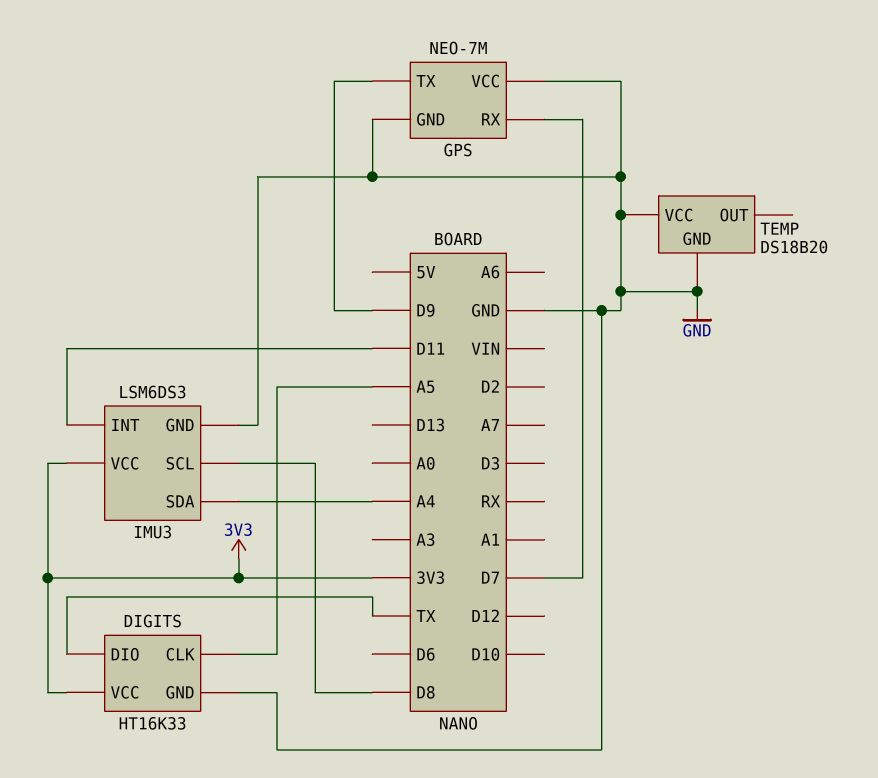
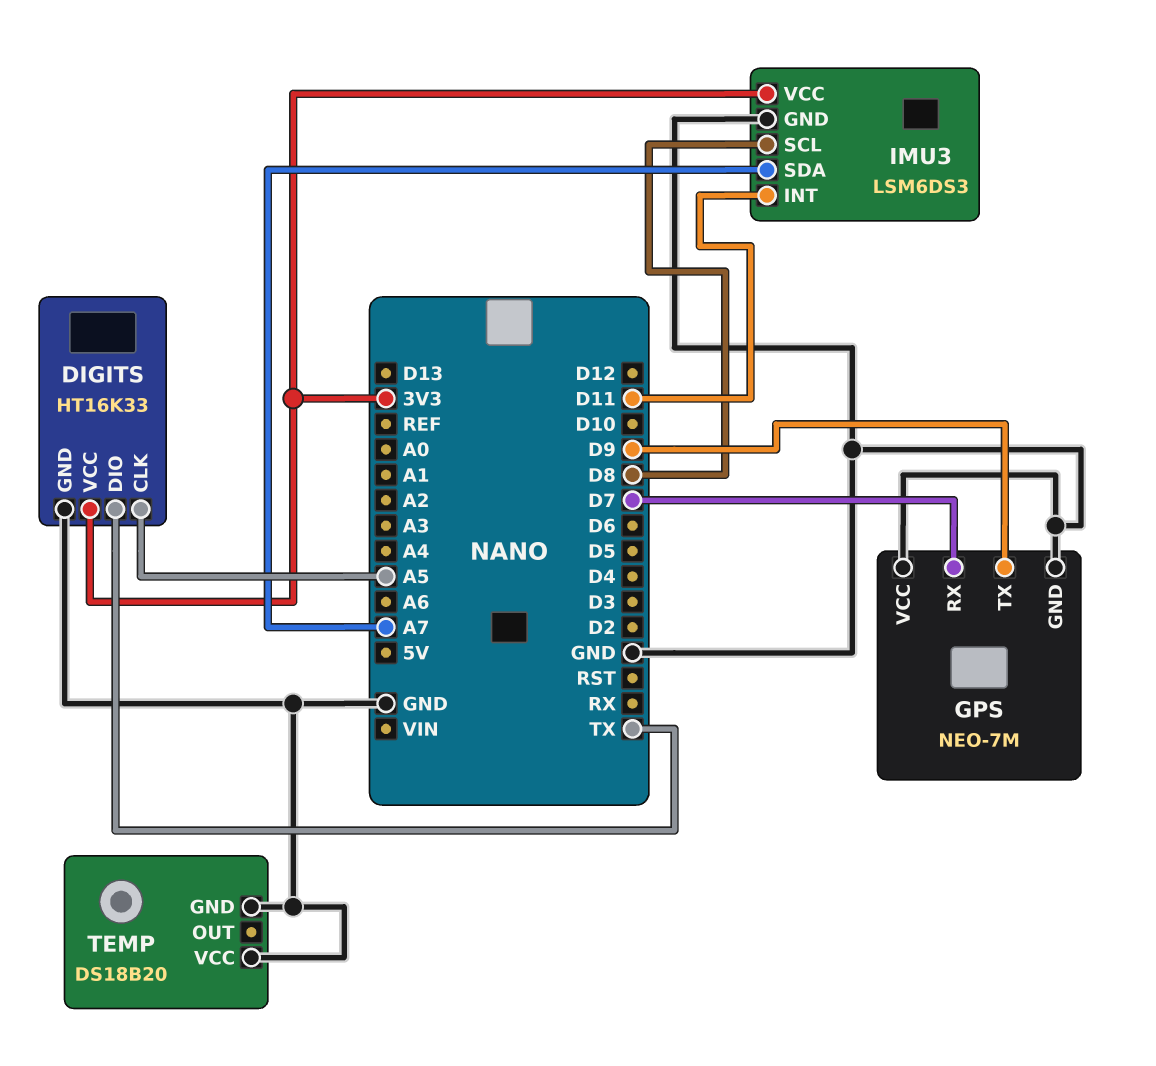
IMU3 pin SDA: A4 -> A7

